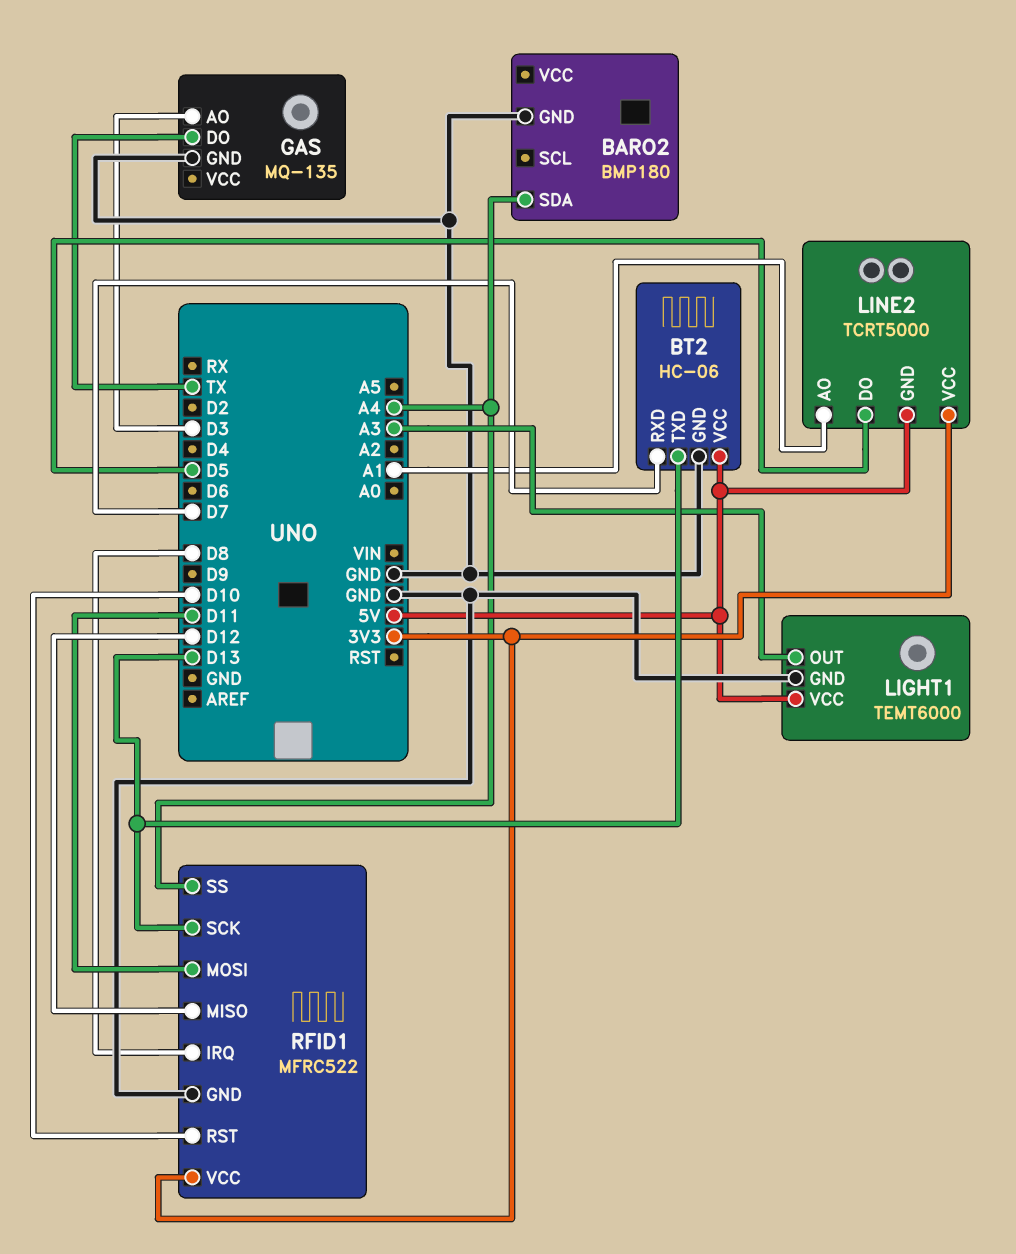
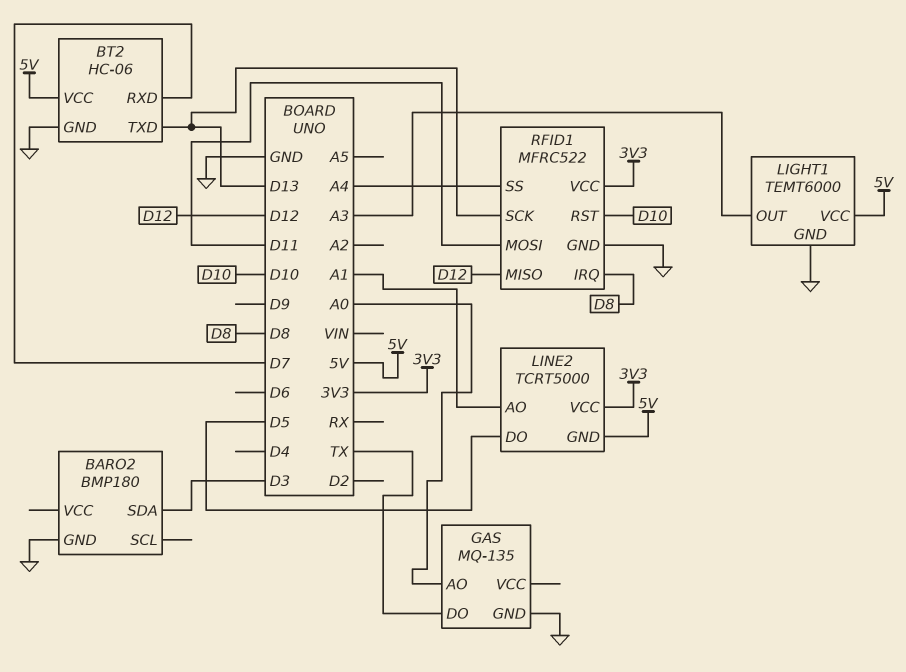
BARO2 pin SDA: A4 -> D3
GAS pin AO: D3 -> A0

